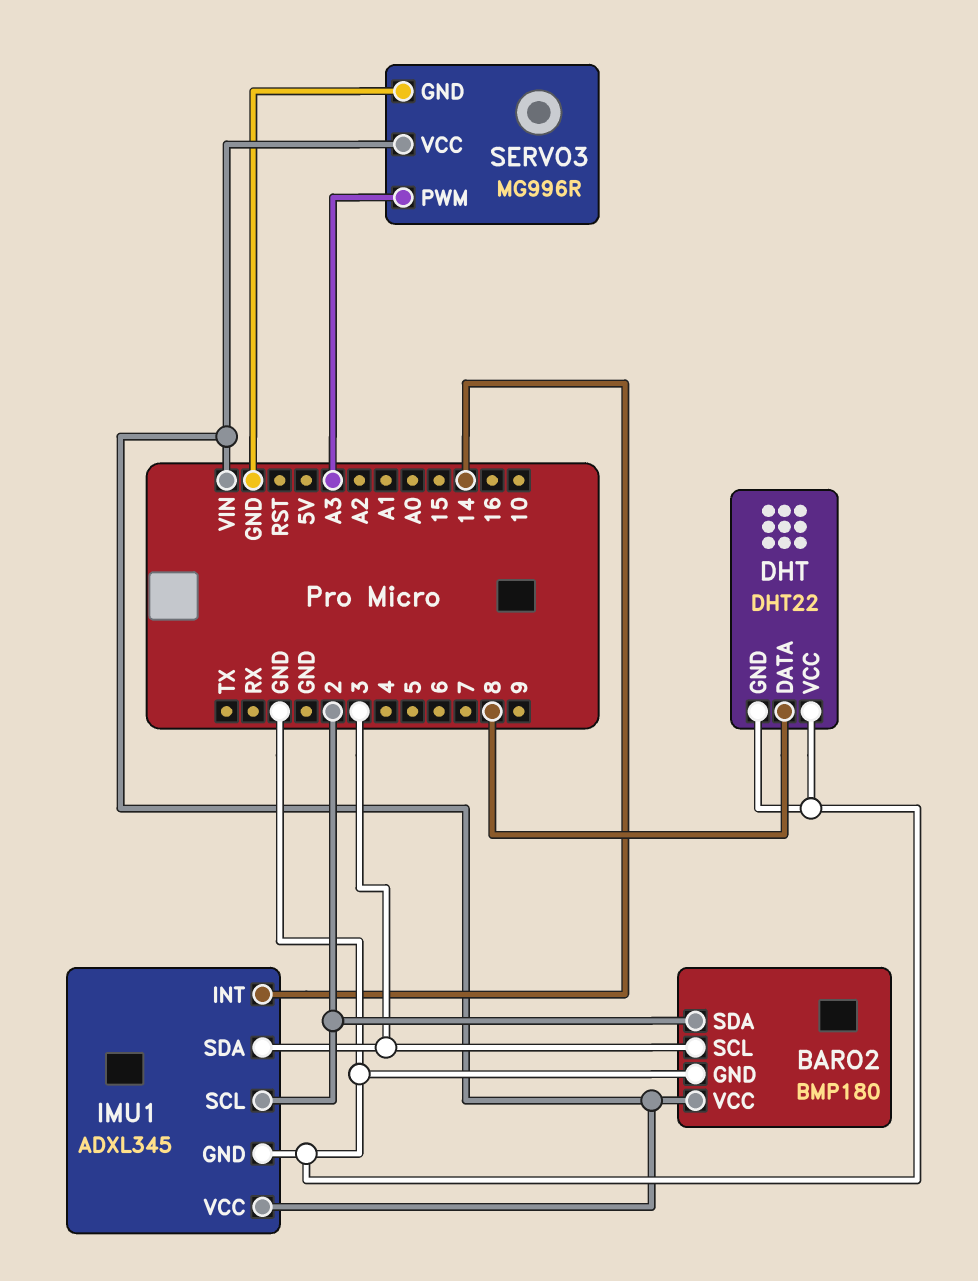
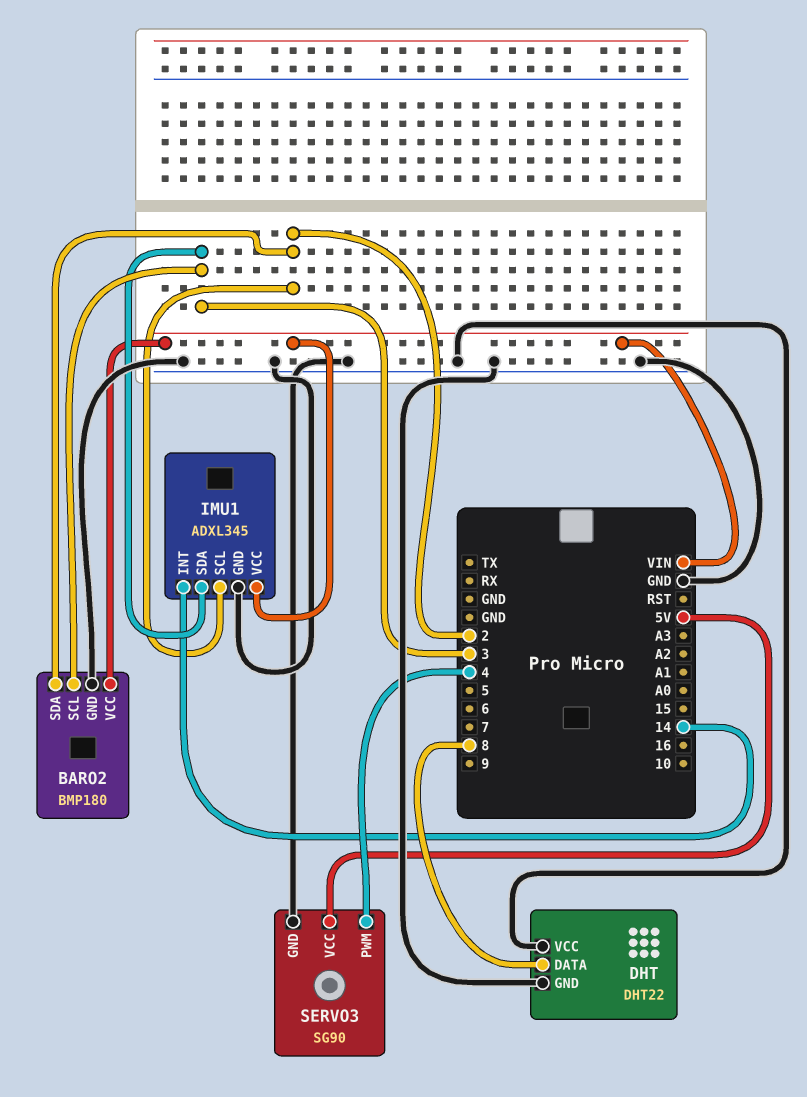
SERVO3: MG996R -> SG90
SERVO3 pin PWM: A3 -> 4
SERVO3 pin VCC: VIN -> 5V

